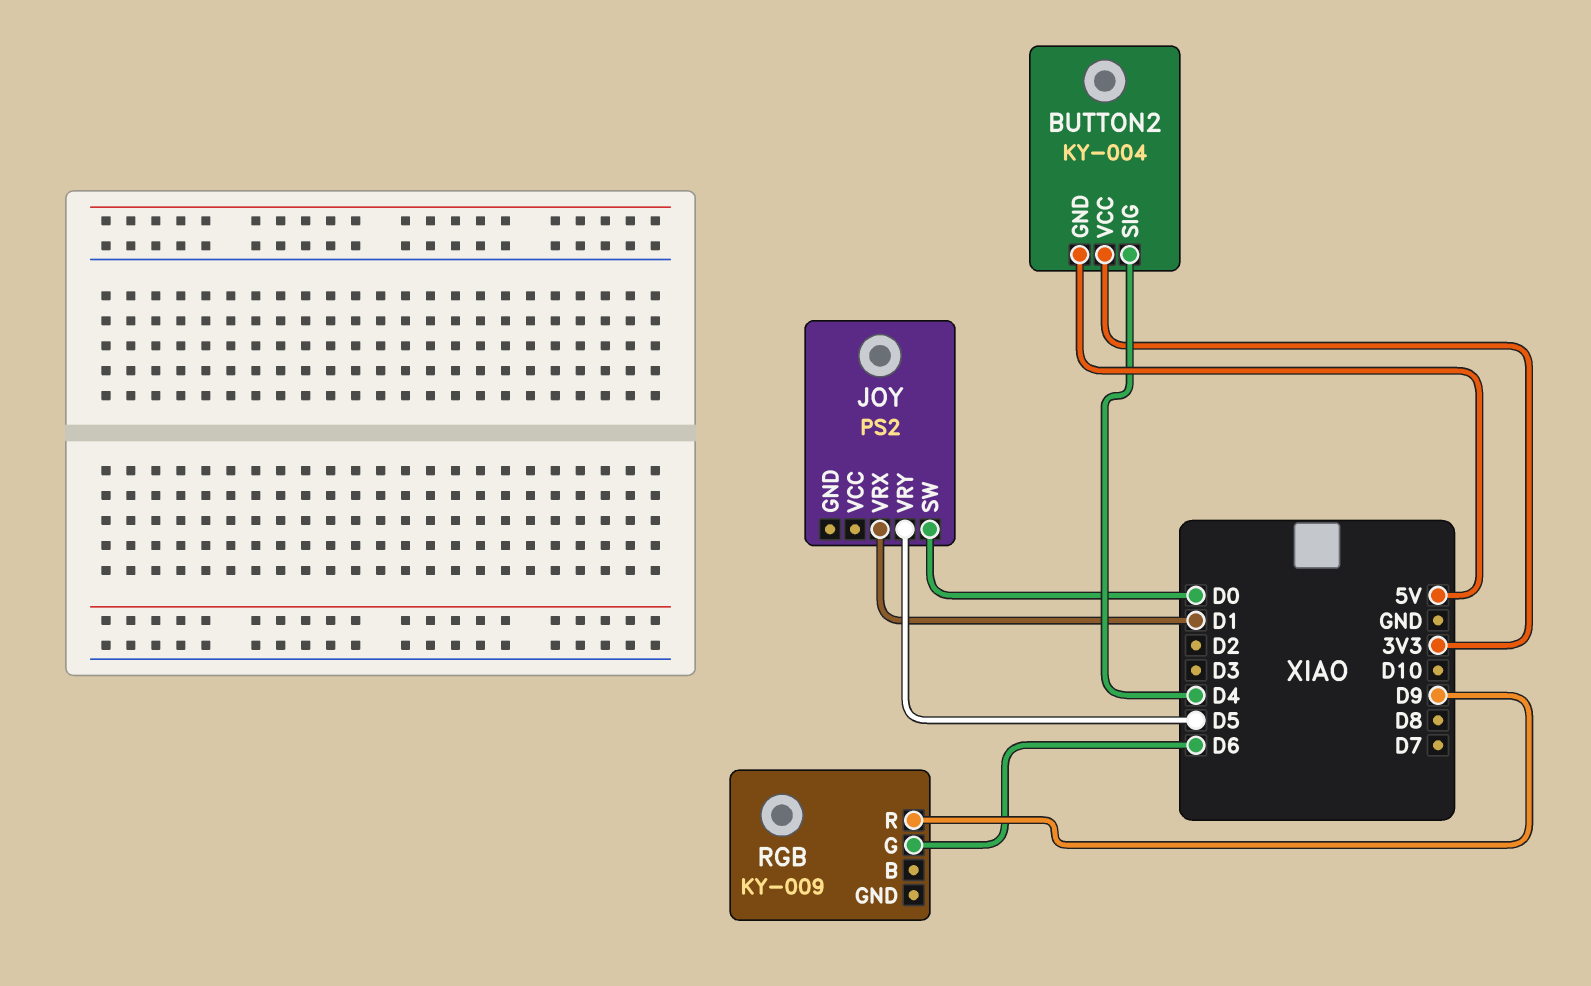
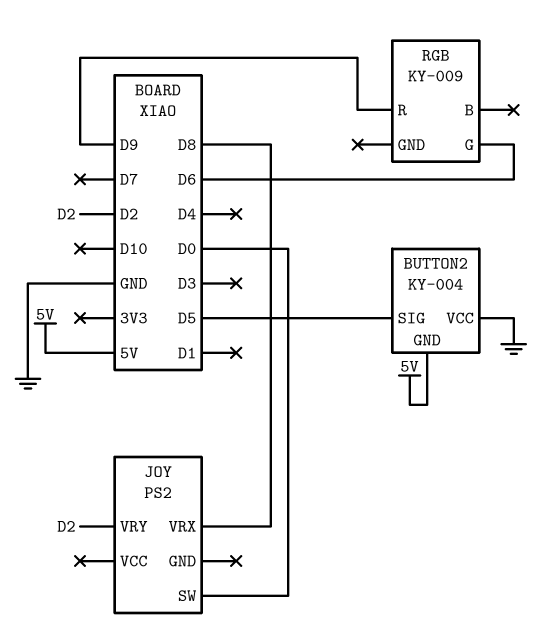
BUTTON2 pin SIG: D4 -> D5
BUTTON2 pin VCC: 3V3 -> GND
JOY pin VRX: D1 -> D8
JOY pin VRY: D5 -> D2

